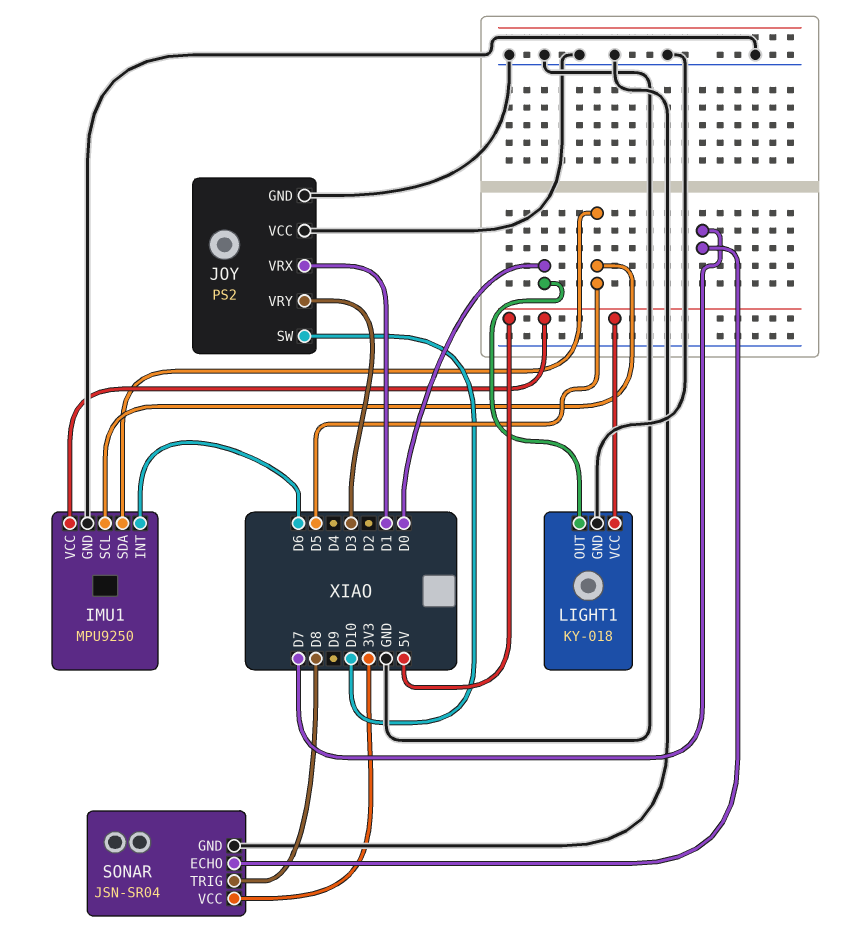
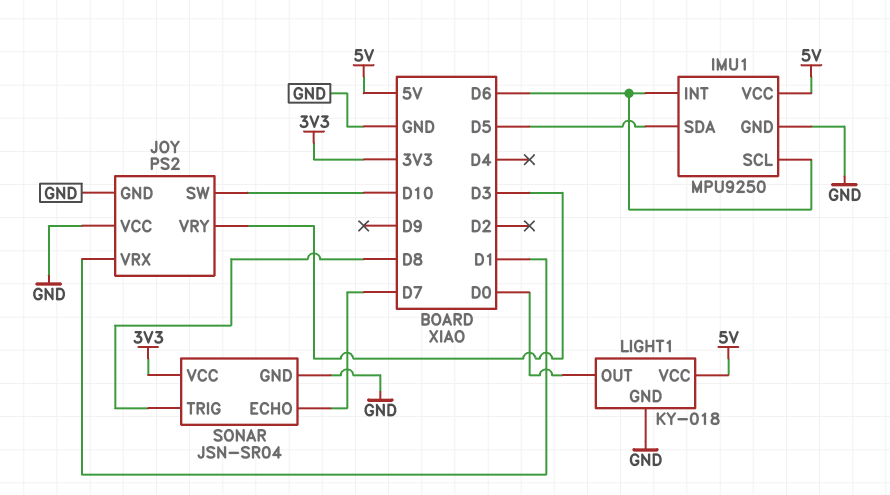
IMU1 pin SCL: D5 -> D6

